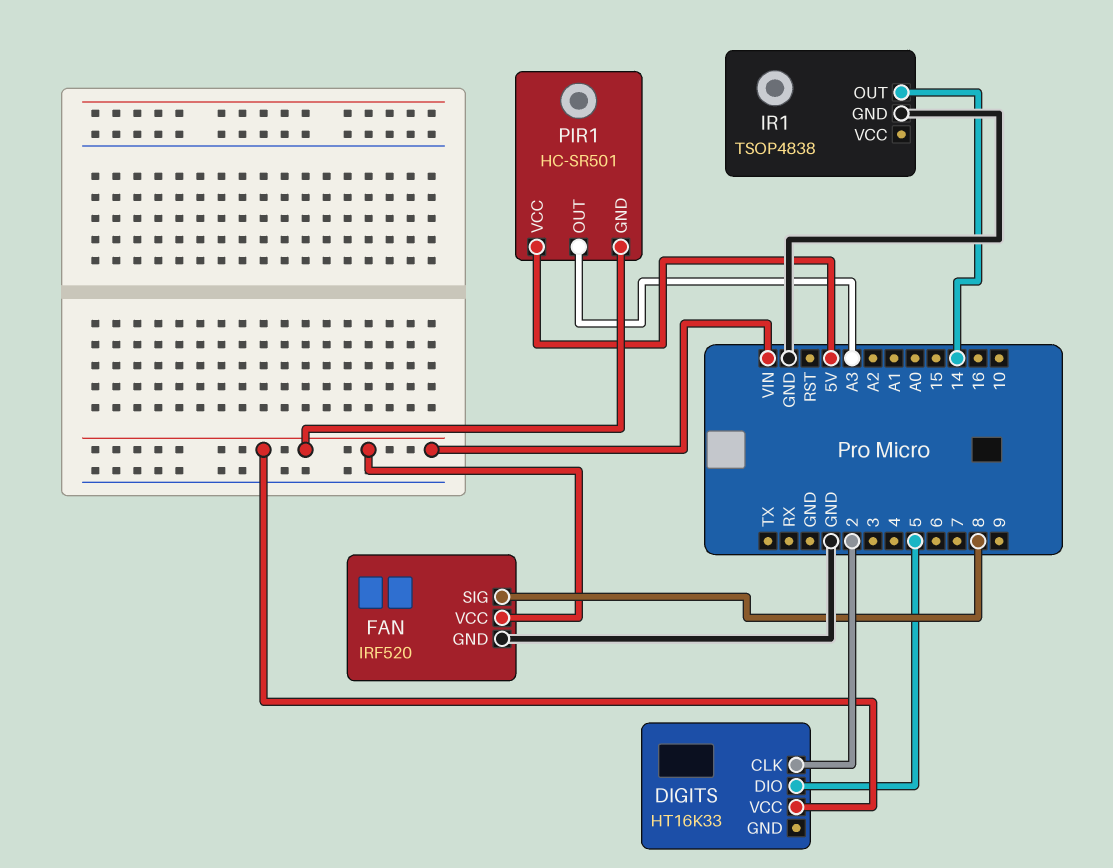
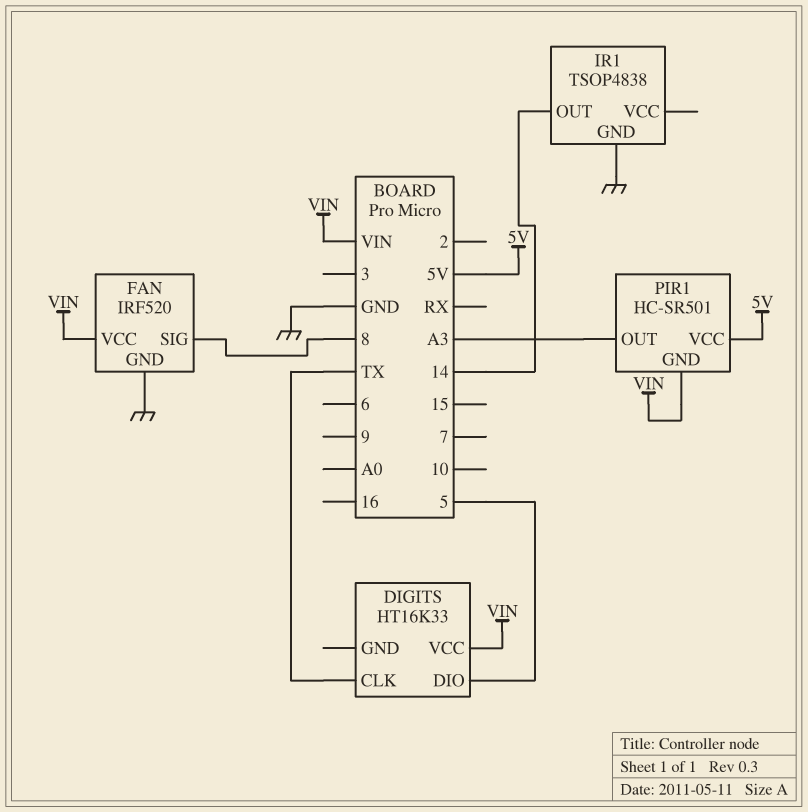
DIGITS pin CLK: 2 -> TX

